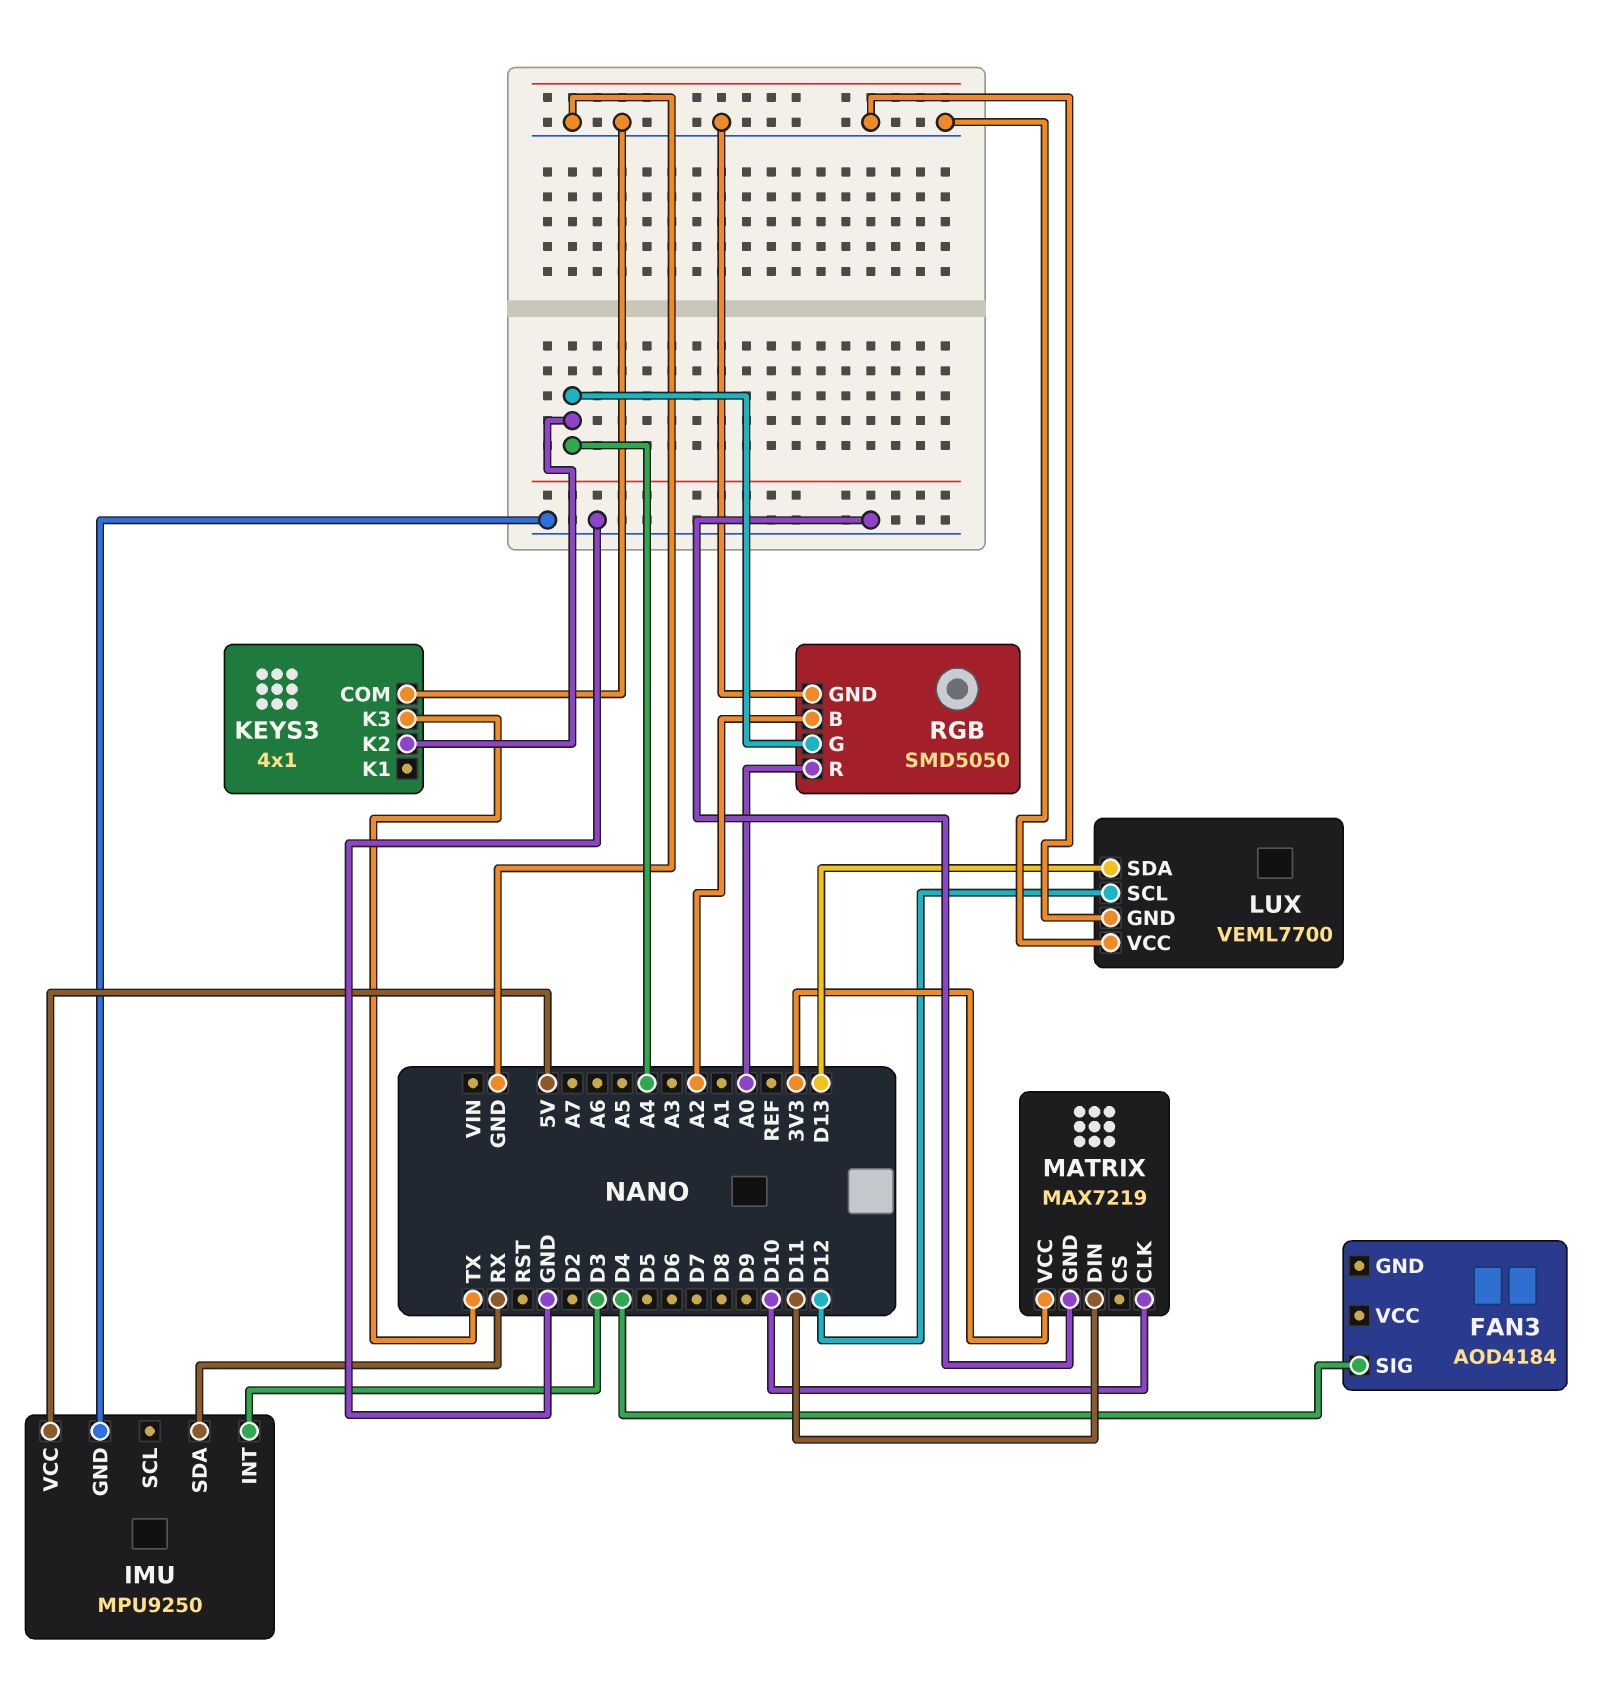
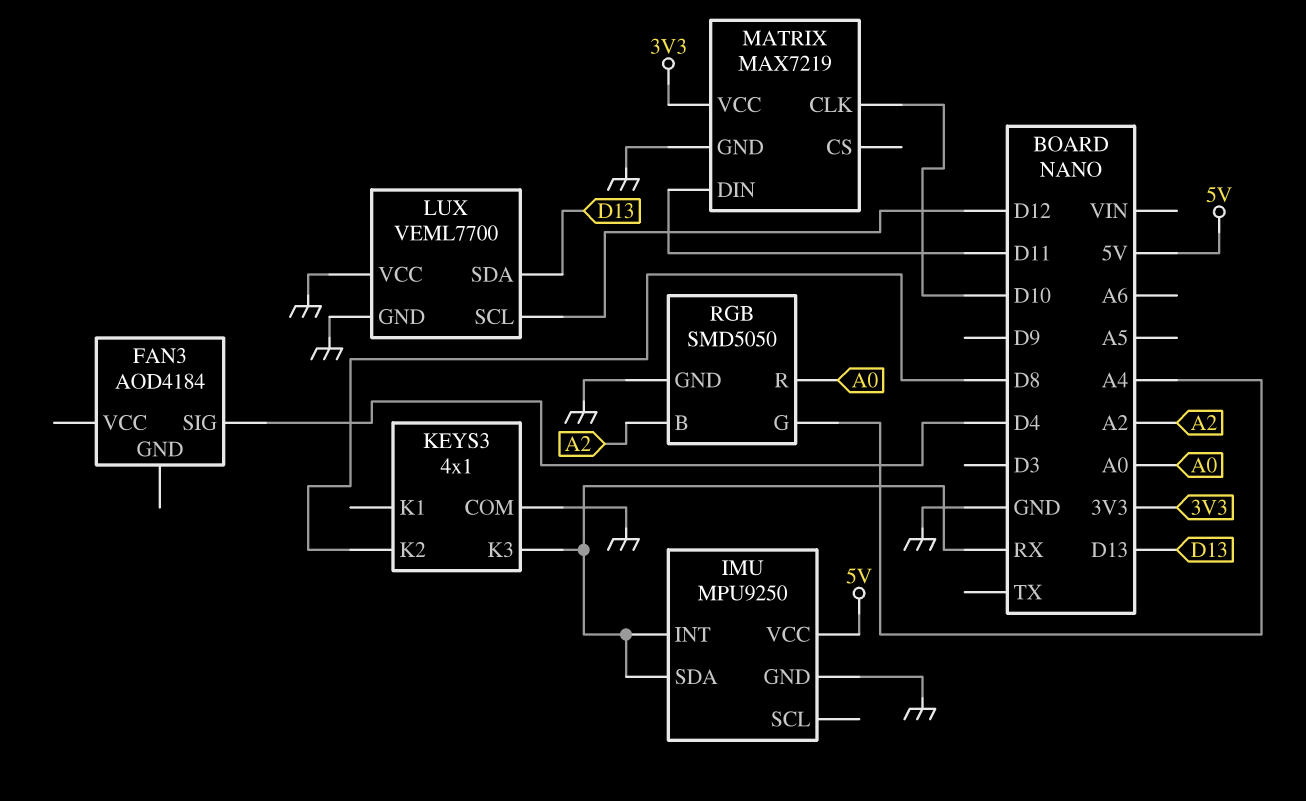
IMU pin INT: D3 -> RX
KEYS3 pin K2: A4 -> D8
KEYS3 pin K3: TX -> RX

